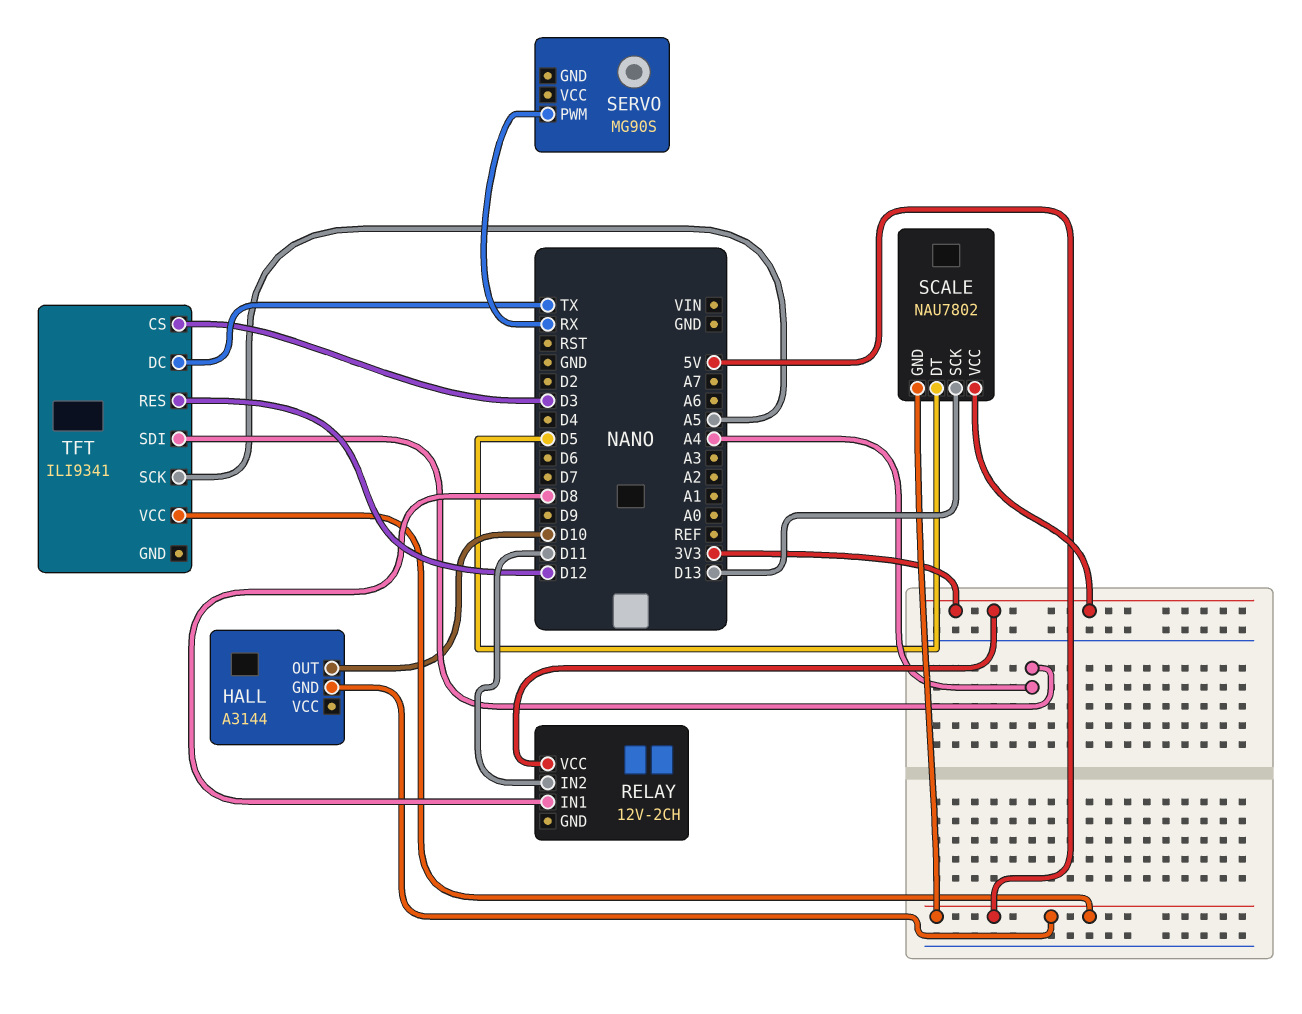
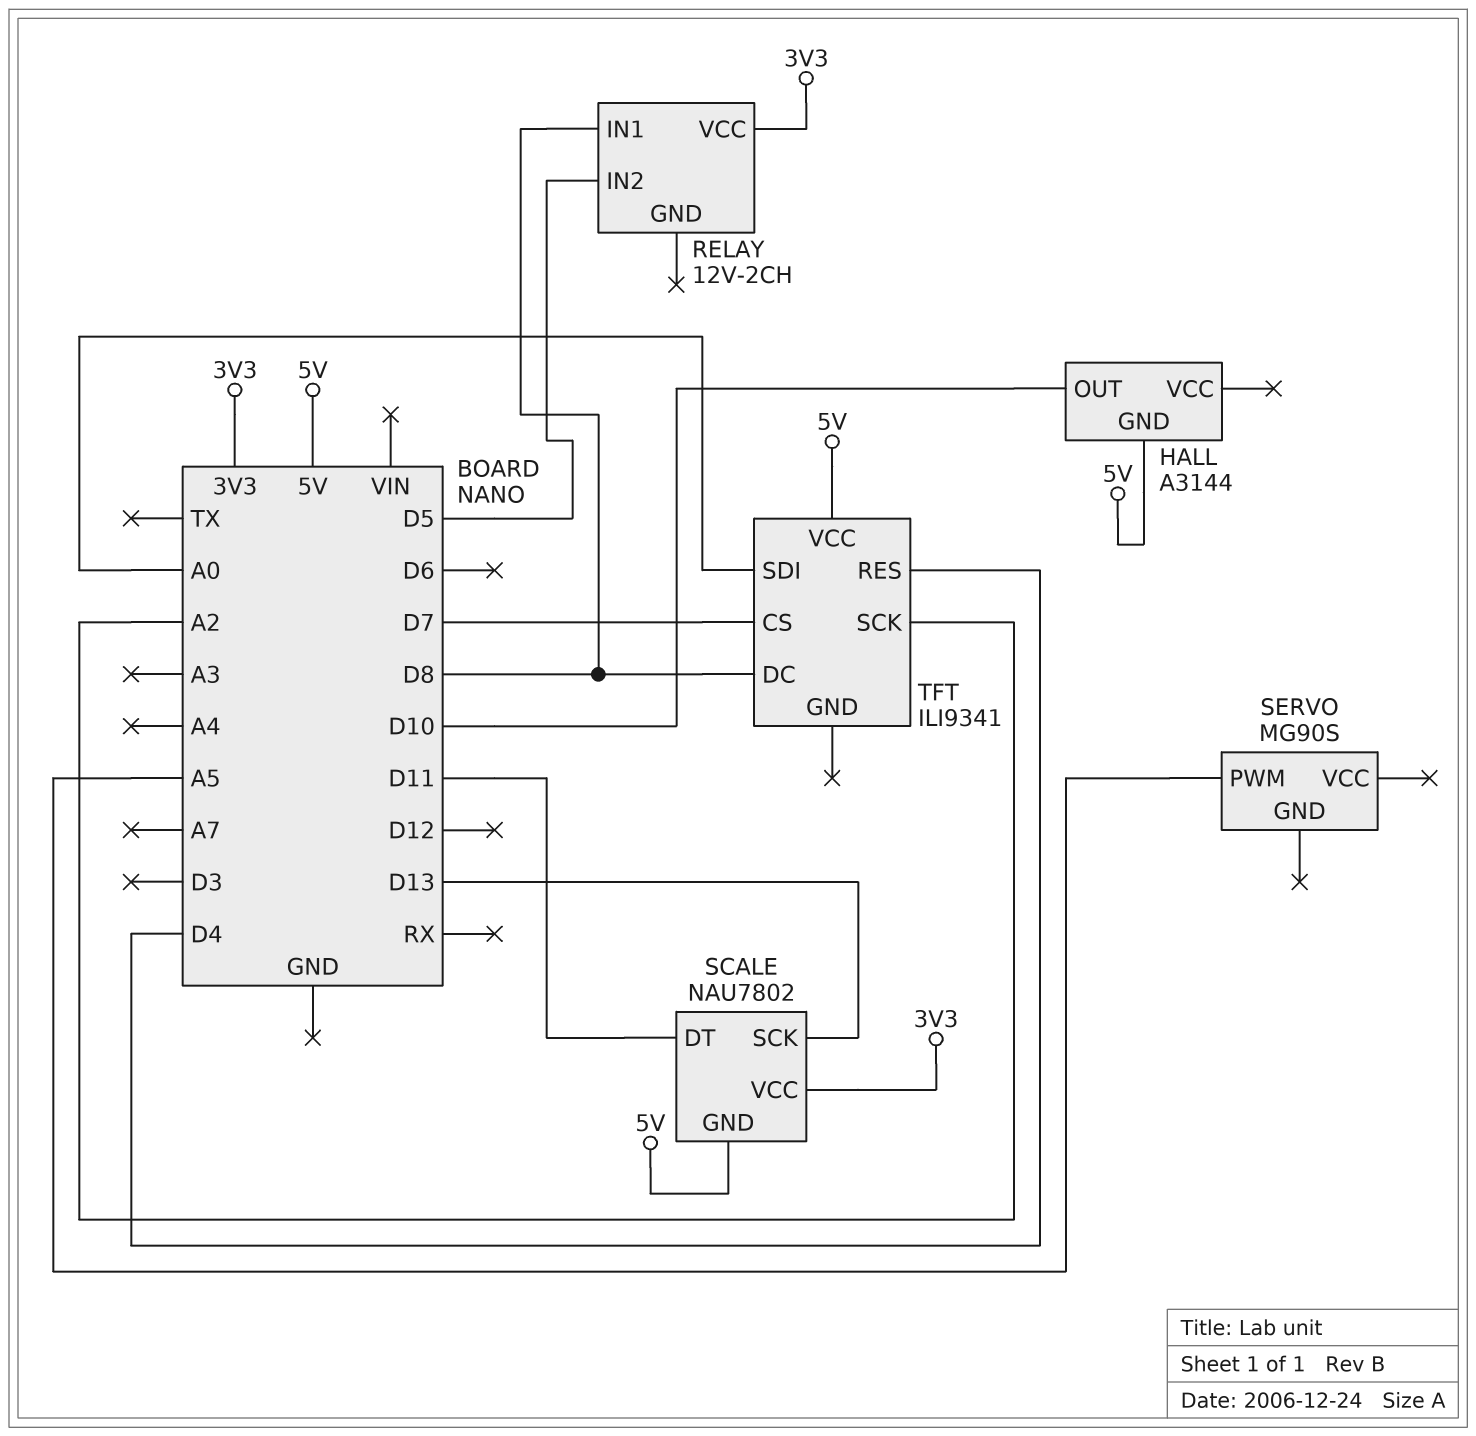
RELAY pin IN2: D11 -> D5
SCALE pin DT: D5 -> D11
SERVO pin PWM: RX -> A5
TFT pin CS: D3 -> D7
TFT pin DC: TX -> D8
TFT pin RES: D12 -> D4
TFT pin SCK: A5 -> A2
TFT pin SDI: A4 -> A0

